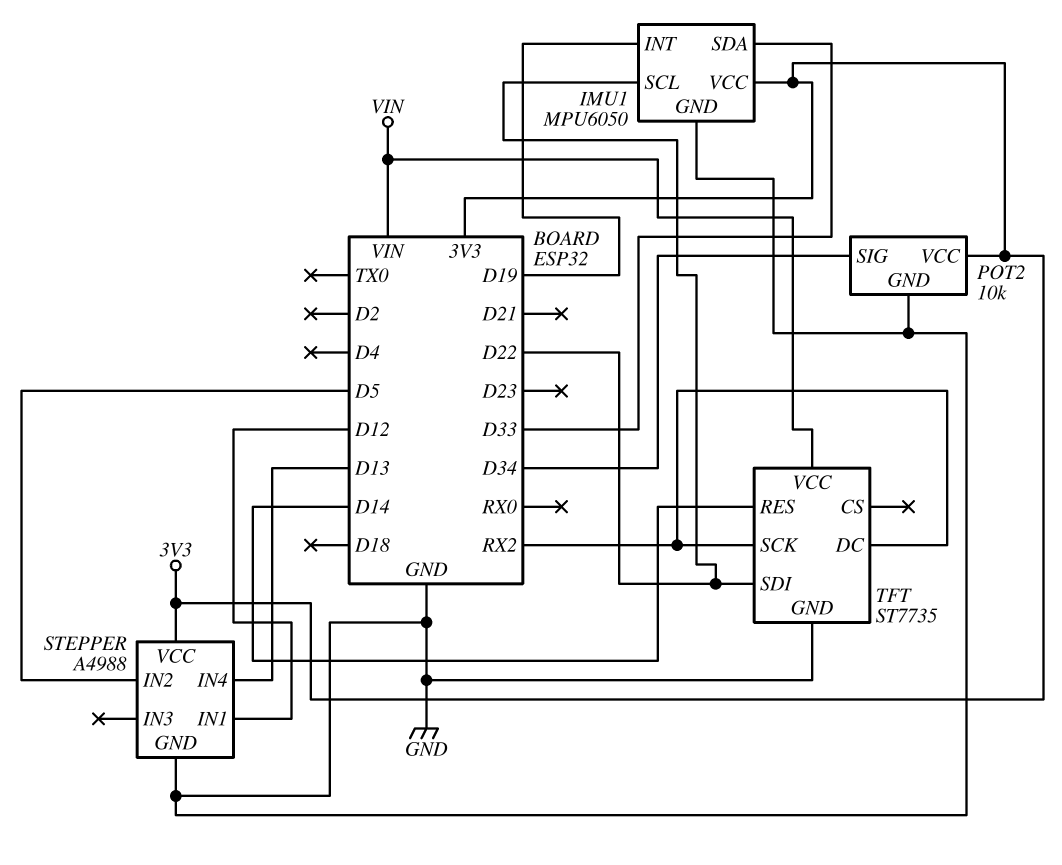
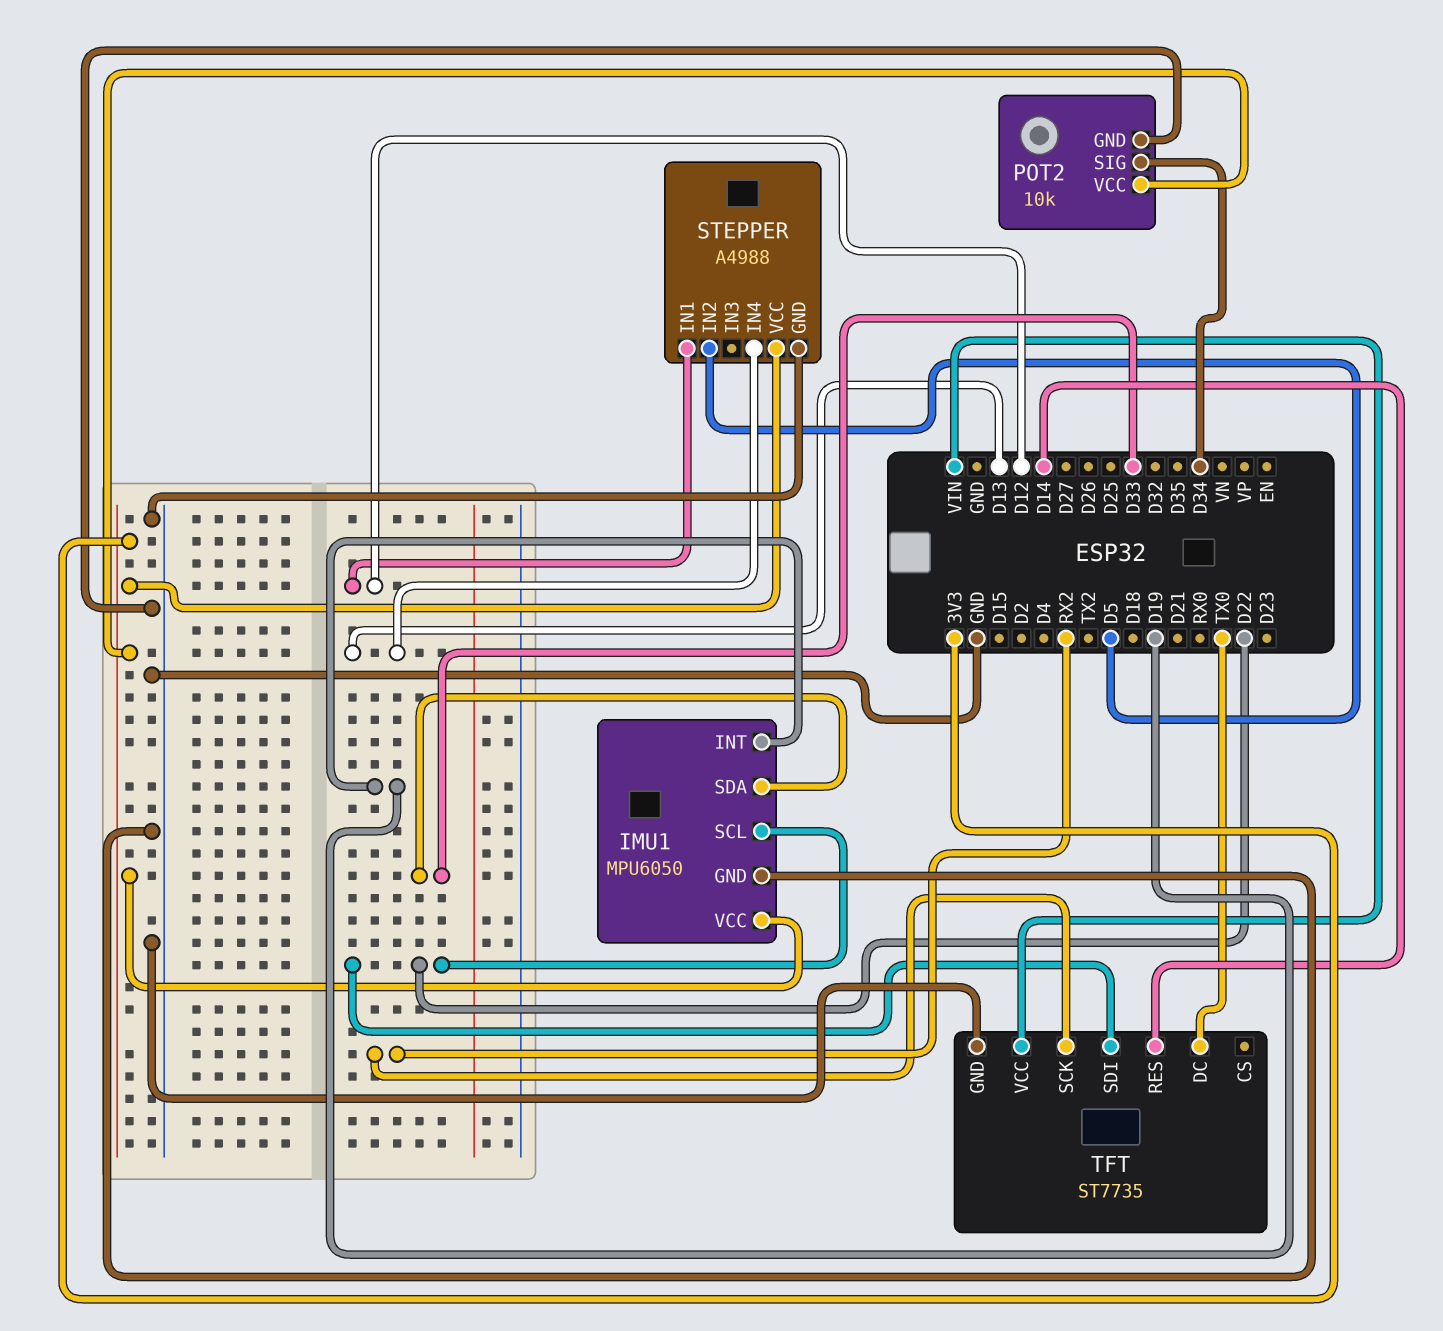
TFT pin DC: RX2 -> TX0

